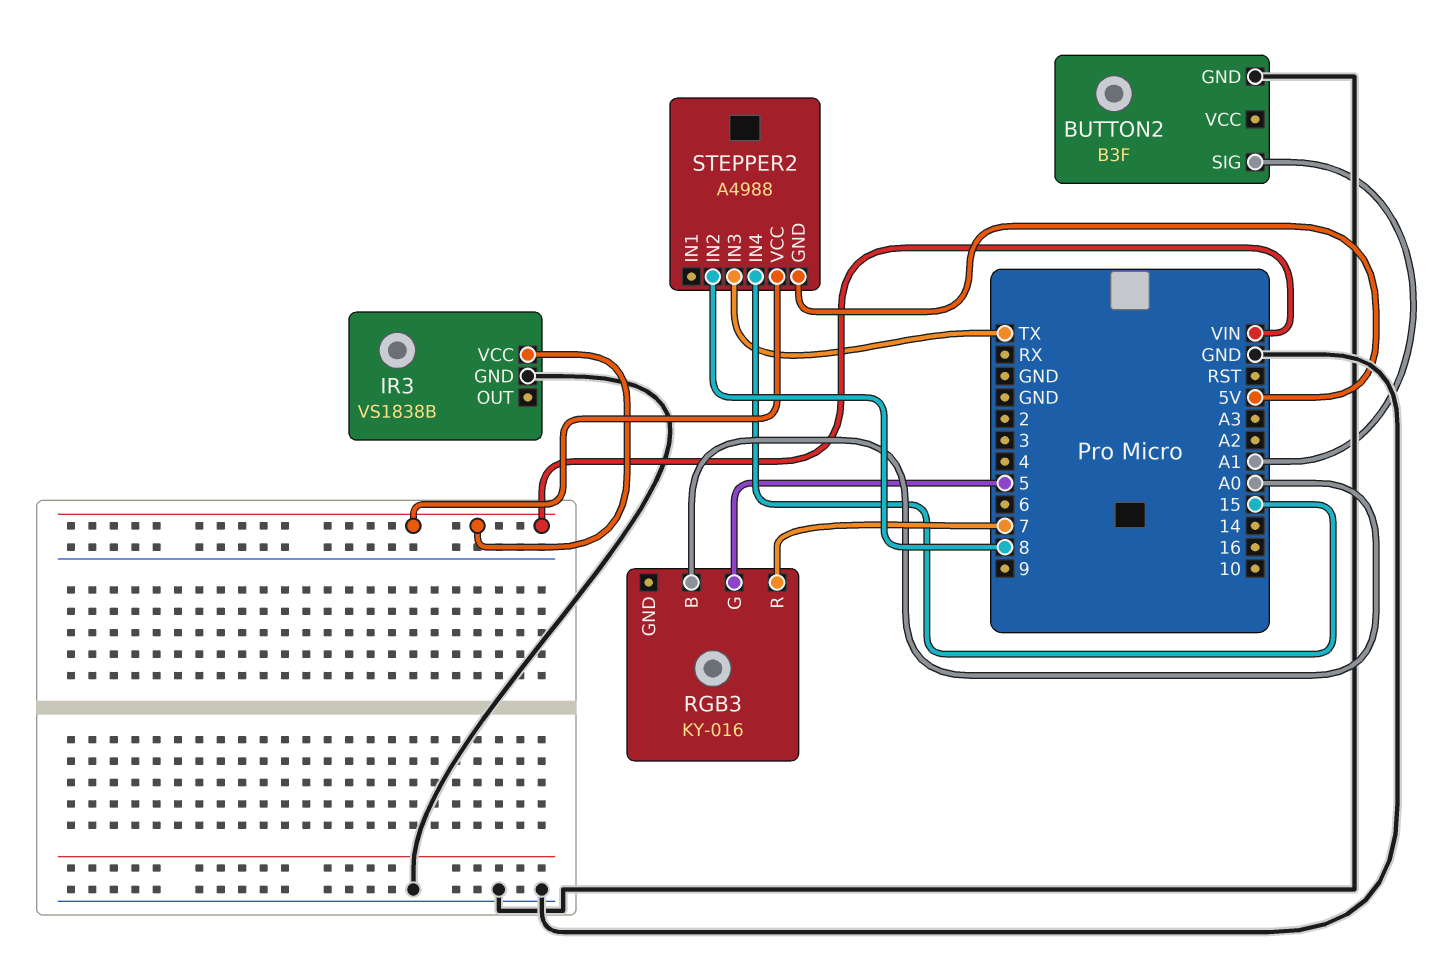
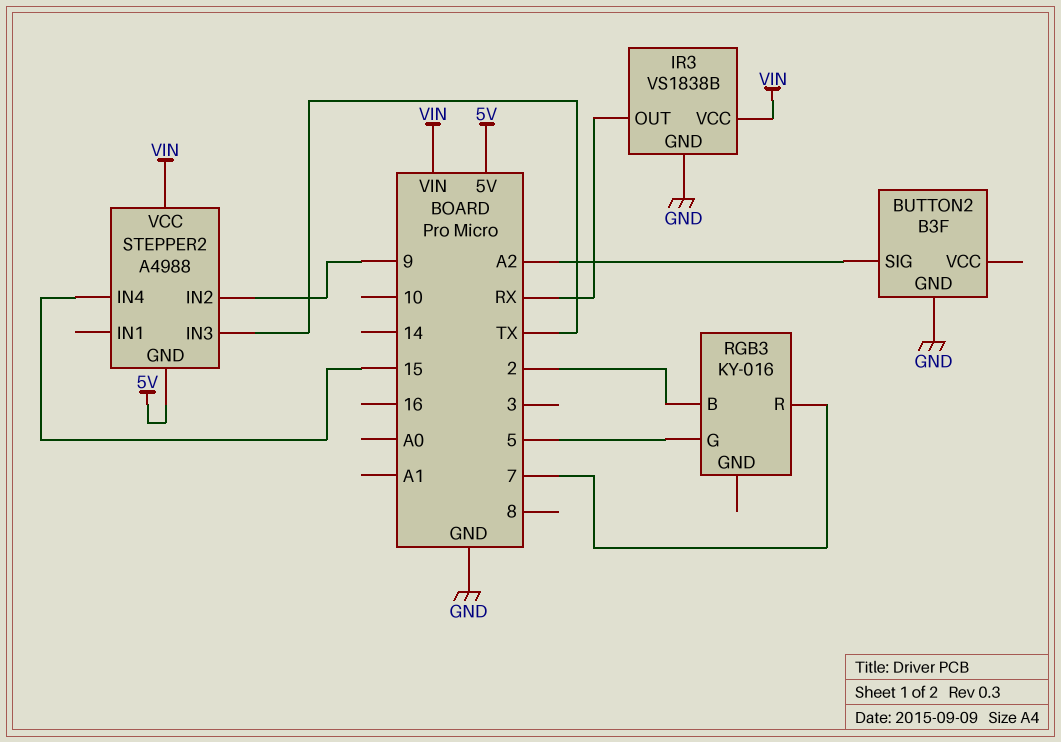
BUTTON2 pin SIG: A1 -> A2
IR3 pin OUT: none -> RX
RGB3 pin B: A0 -> 2
STEPPER2 pin IN2: 8 -> 9

